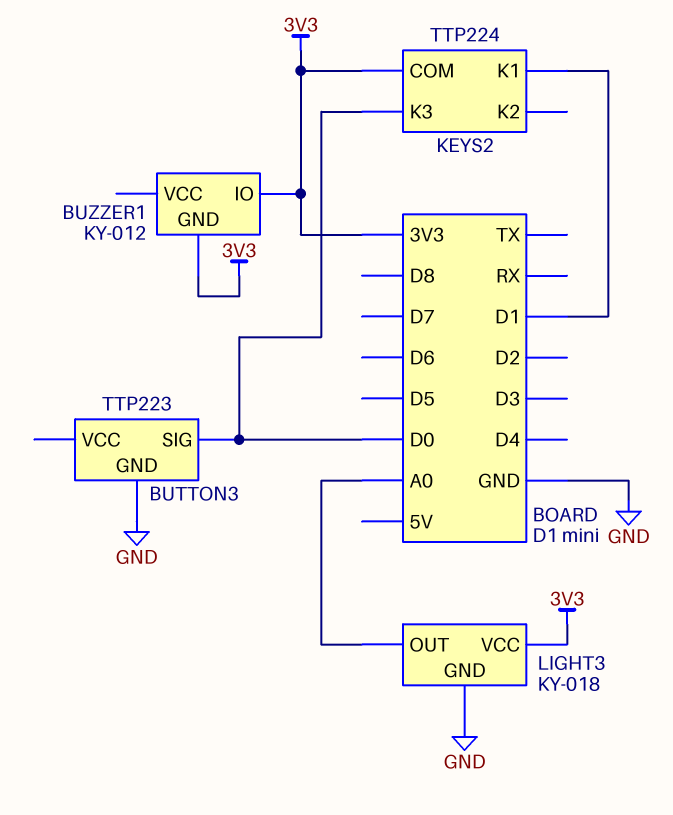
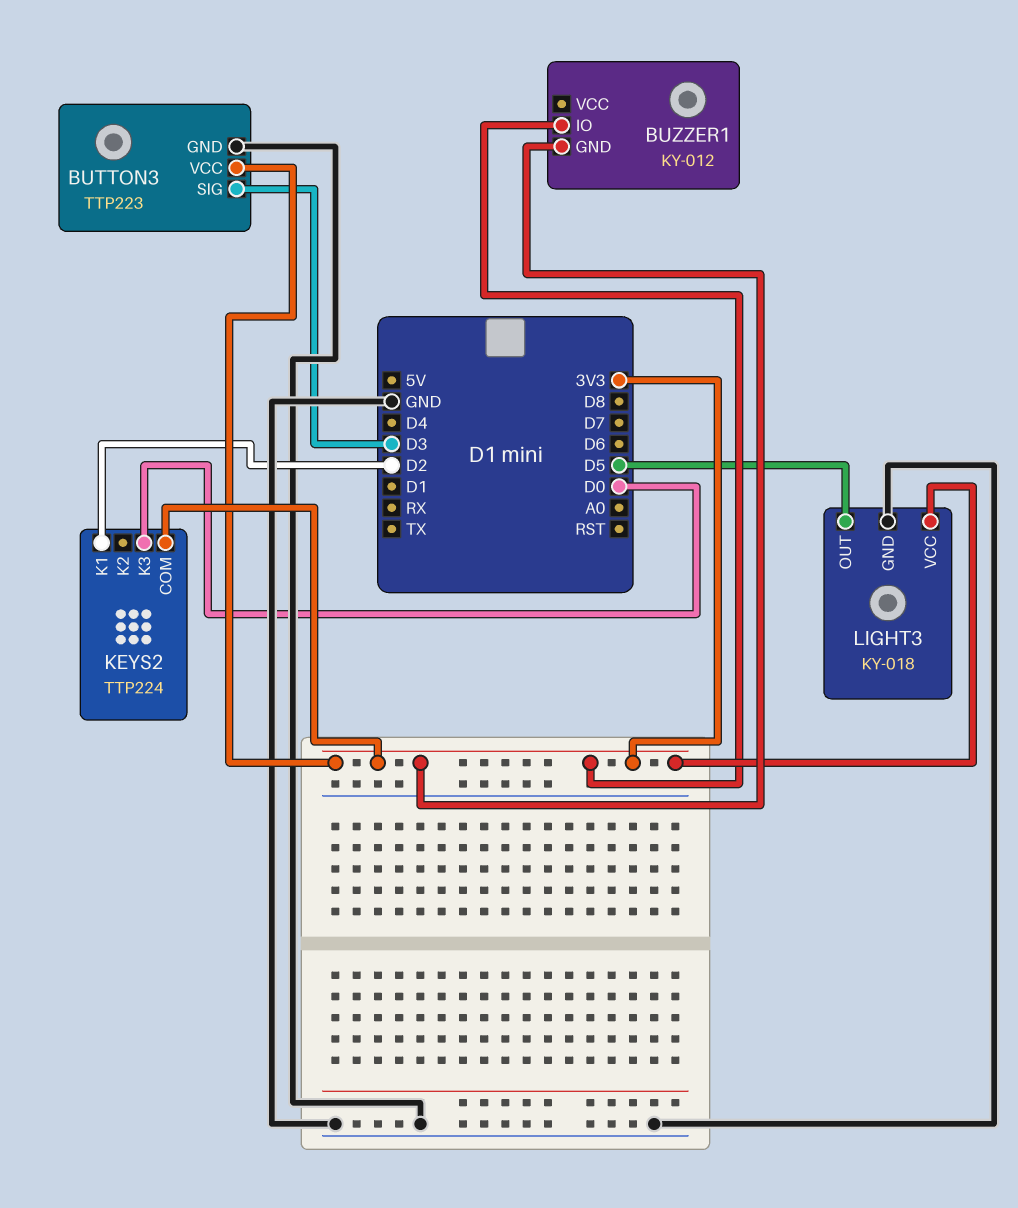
BUTTON3 pin SIG: D0 -> D3
BUTTON3 pin VCC: none -> 3V3
KEYS2 pin K1: D1 -> D2
LIGHT3 pin OUT: A0 -> D5

